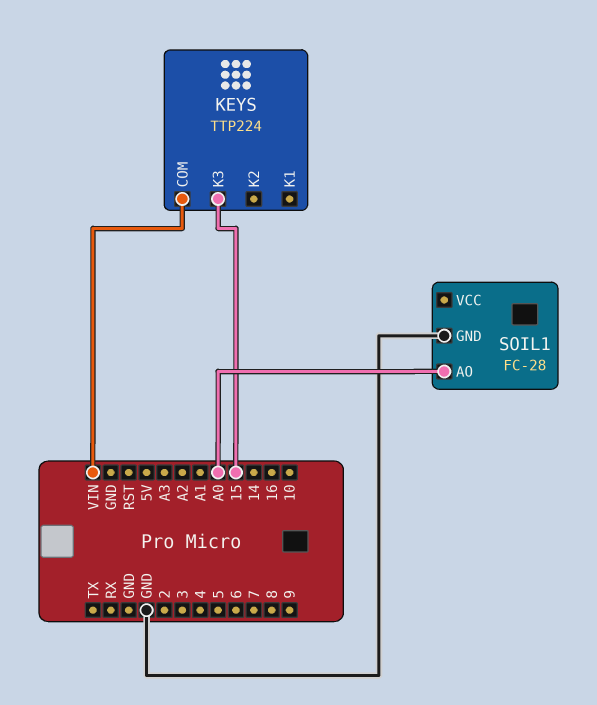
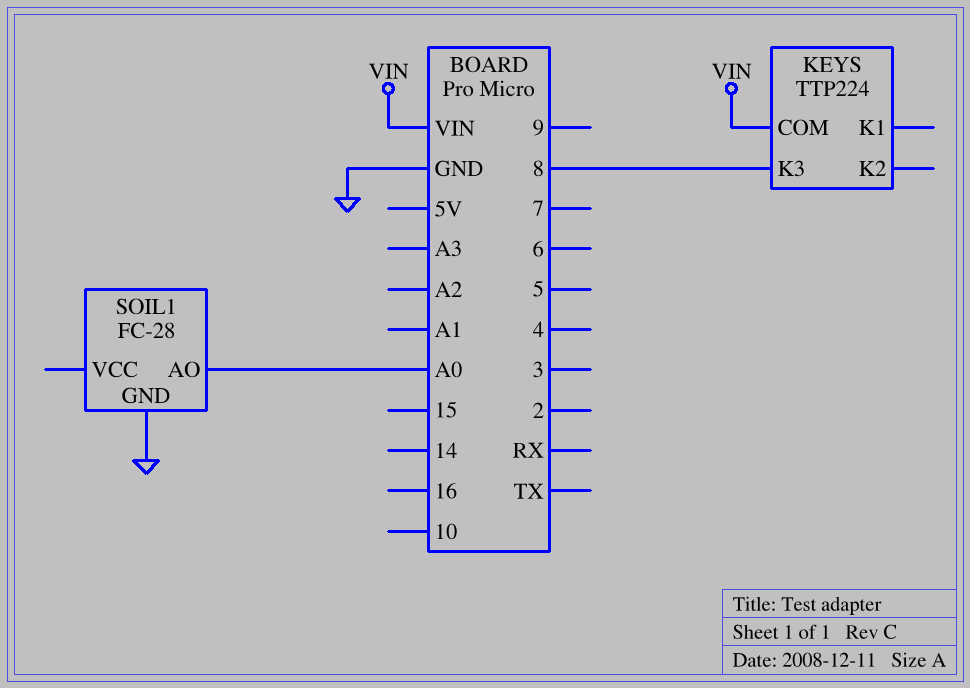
KEYS pin K3: 15 -> 8

